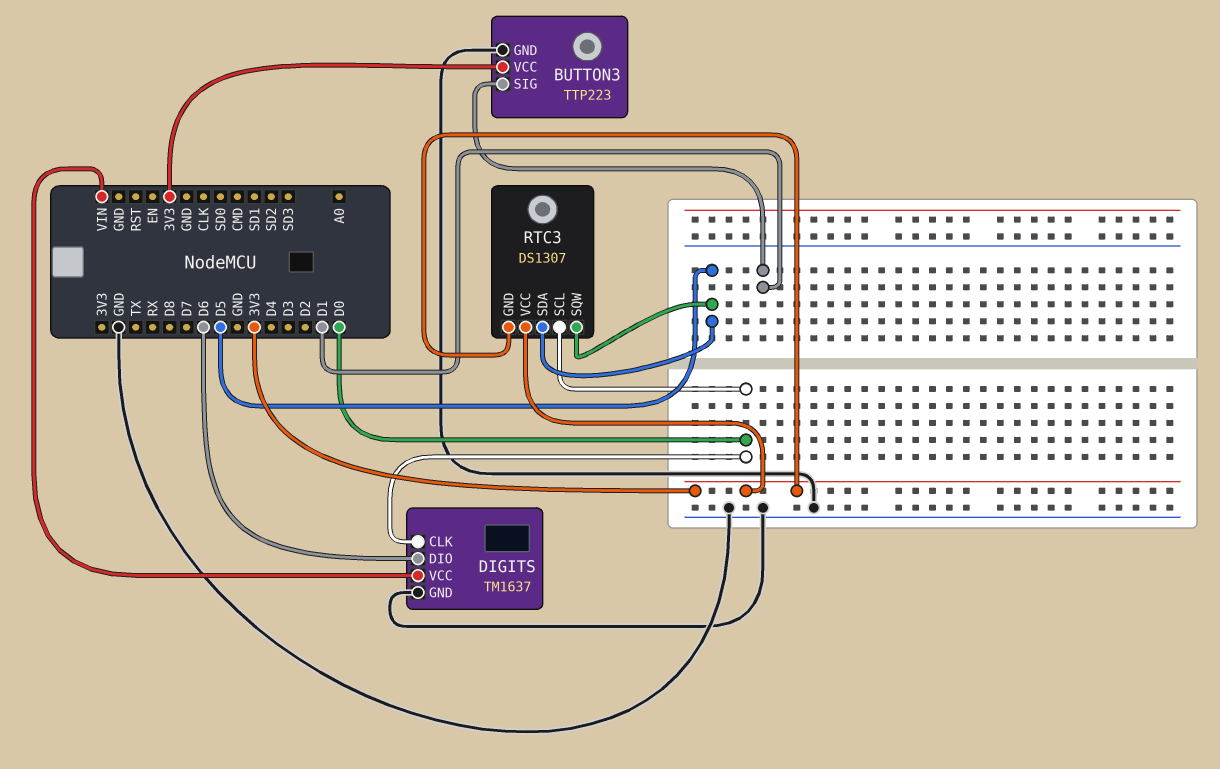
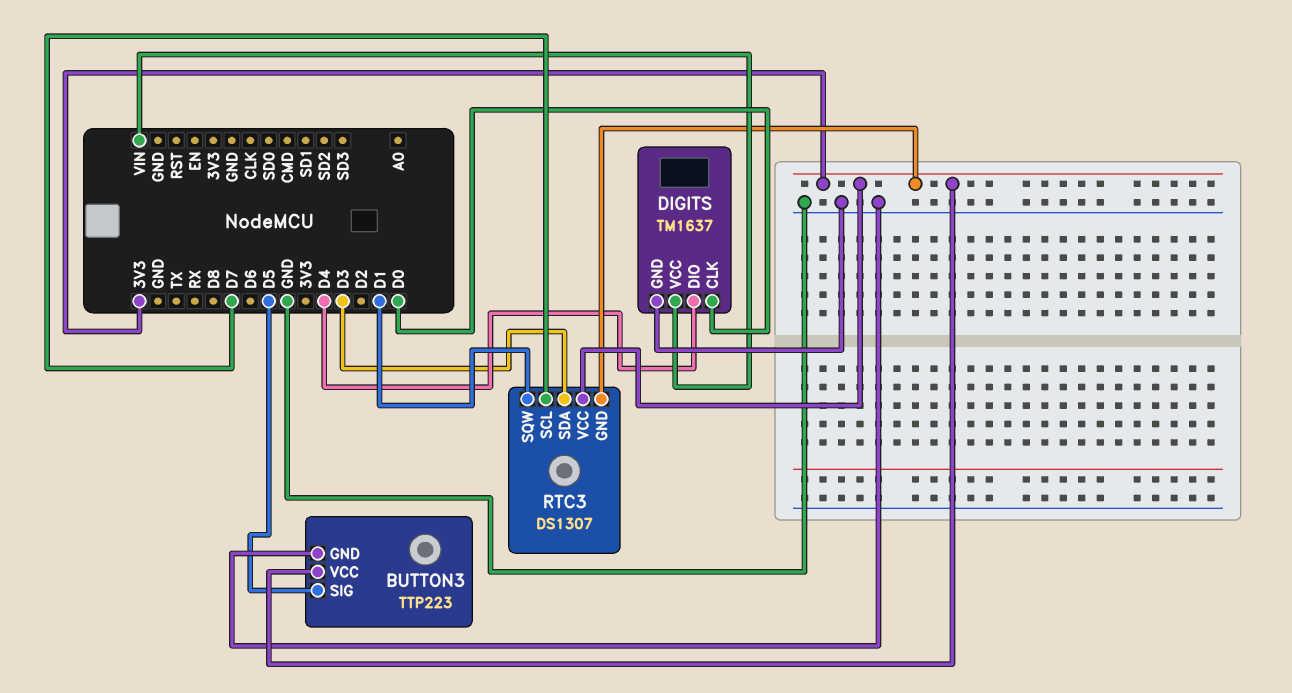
BUTTON3 pin SIG: D1 -> D5
DIGITS pin DIO: D6 -> D4
RTC3 pin SCL: D0 -> D7
RTC3 pin SDA: D5 -> D3
RTC3 pin SQW: D5 -> D1

